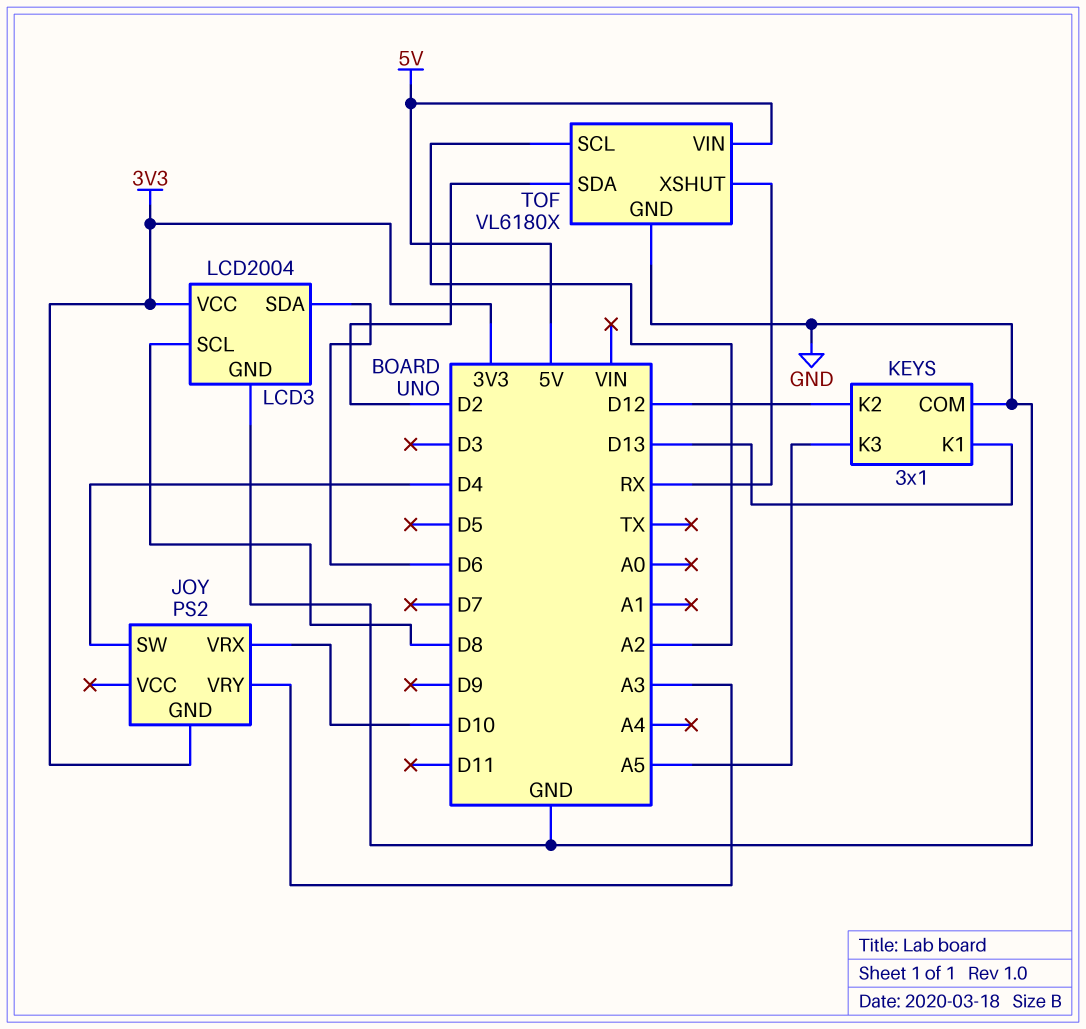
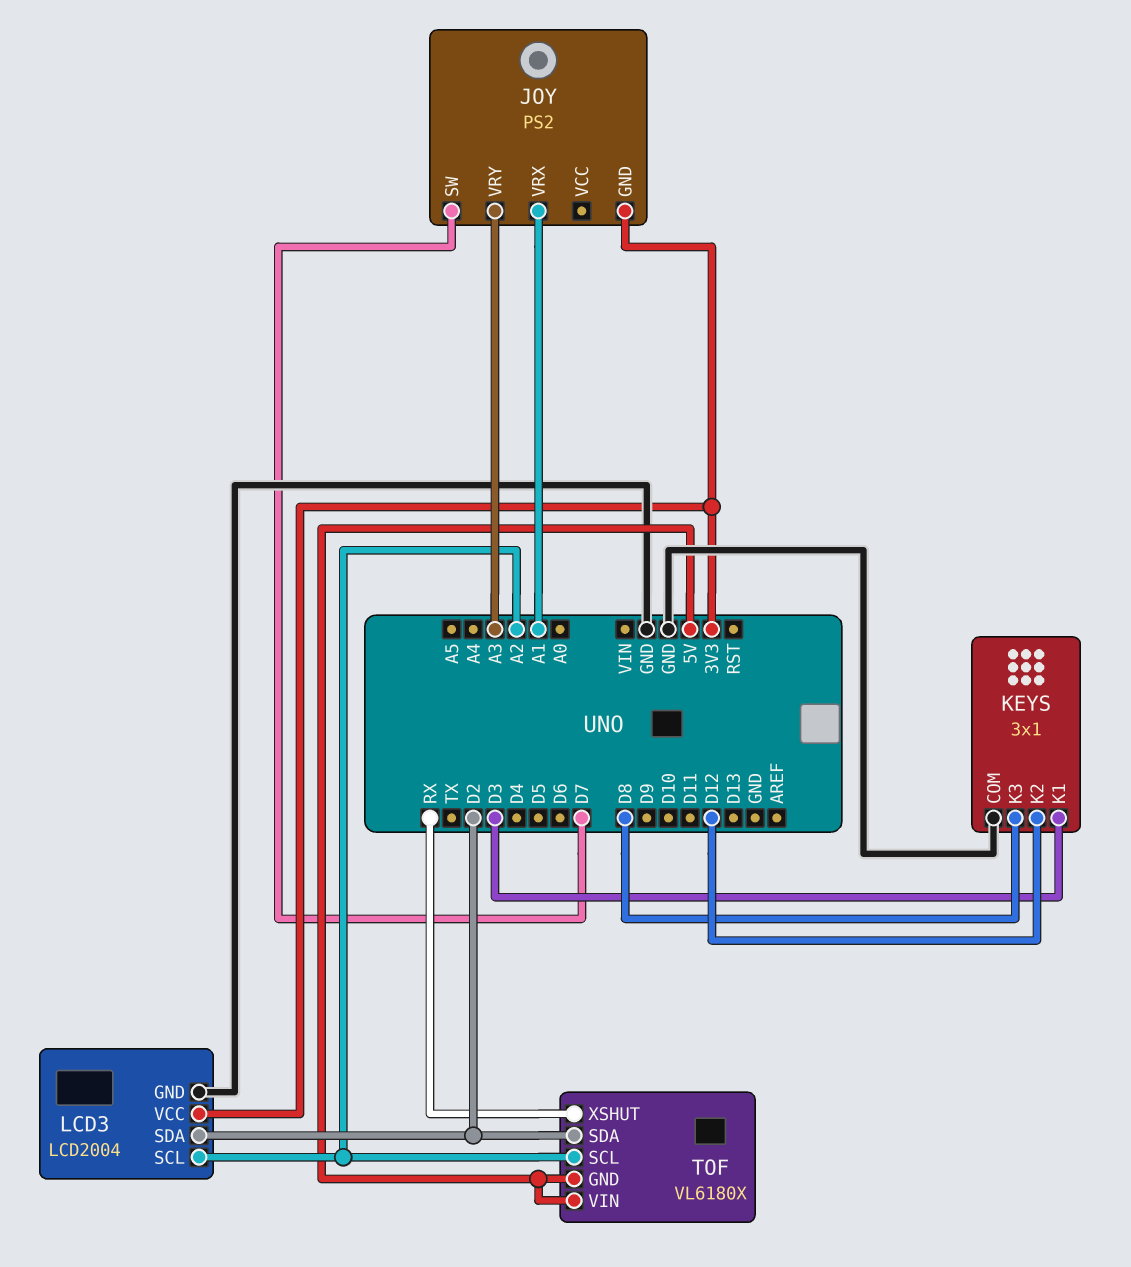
JOY pin SW: D4 -> D7
JOY pin VRX: D10 -> A1
KEYS pin K1: D13 -> D3
KEYS pin K3: A5 -> D8
LCD3 pin SCL: D8 -> A2
LCD3 pin SDA: D6 -> D2
TOF pin GND: GND -> 5V

